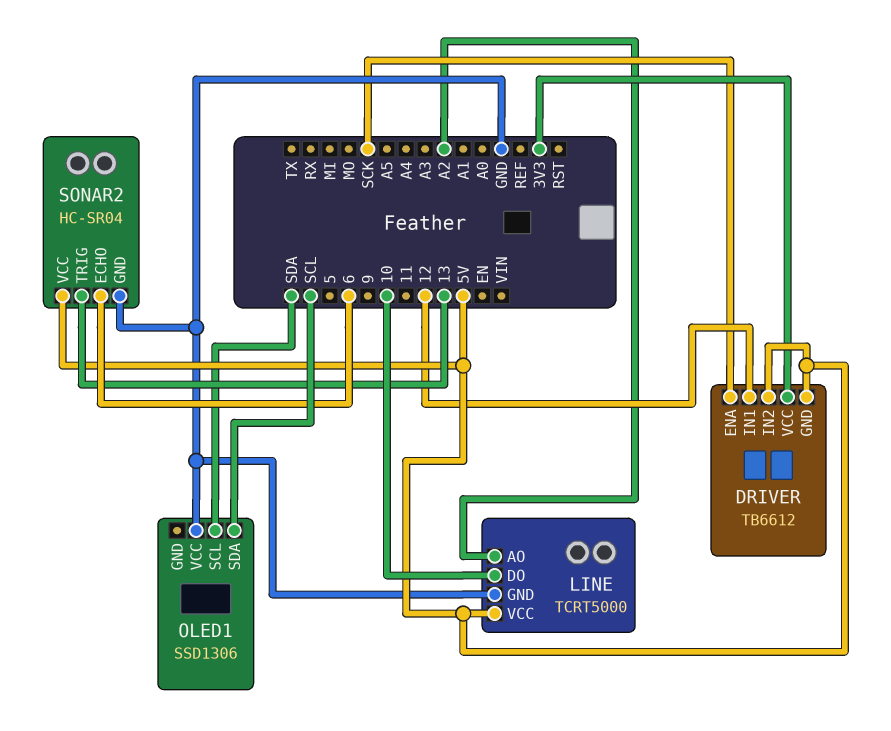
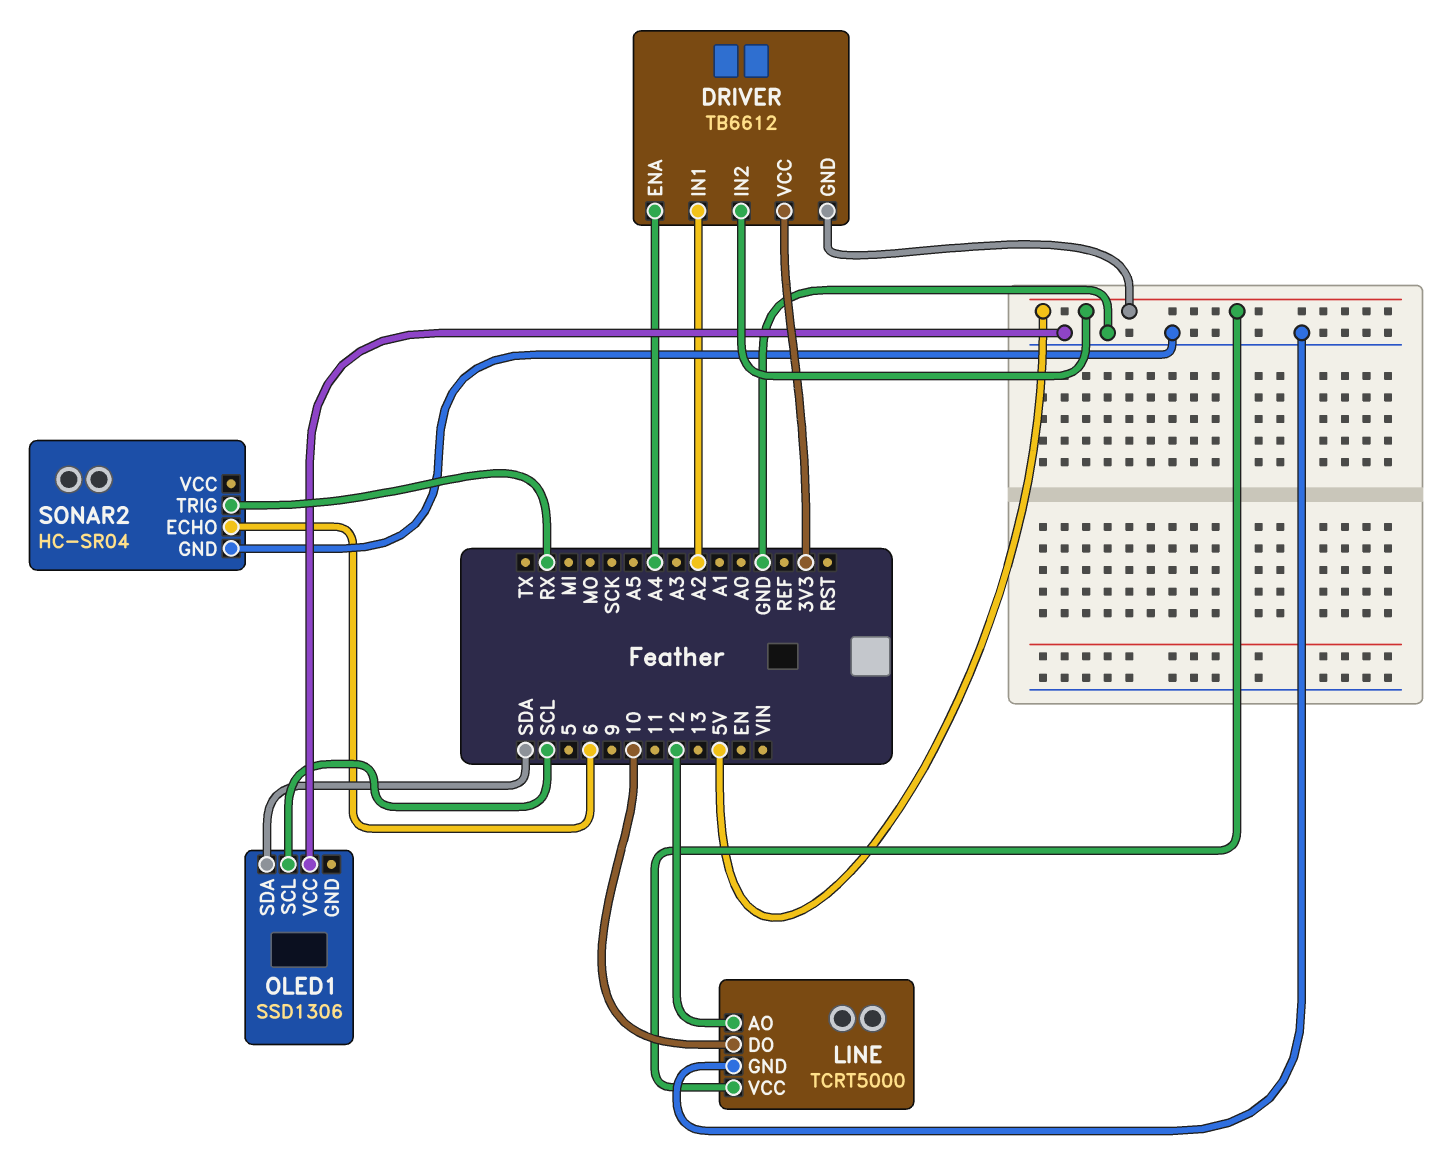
DRIVER pin ENA: SCK -> A4
DRIVER pin IN1: 12 -> A2
LINE pin AO: A2 -> 12
OLED1 pin SCL: SDA -> SCL
OLED1 pin SDA: SCL -> SDA
SONAR2 pin TRIG: 13 -> RX
SONAR2 pin VCC: 5V -> none

